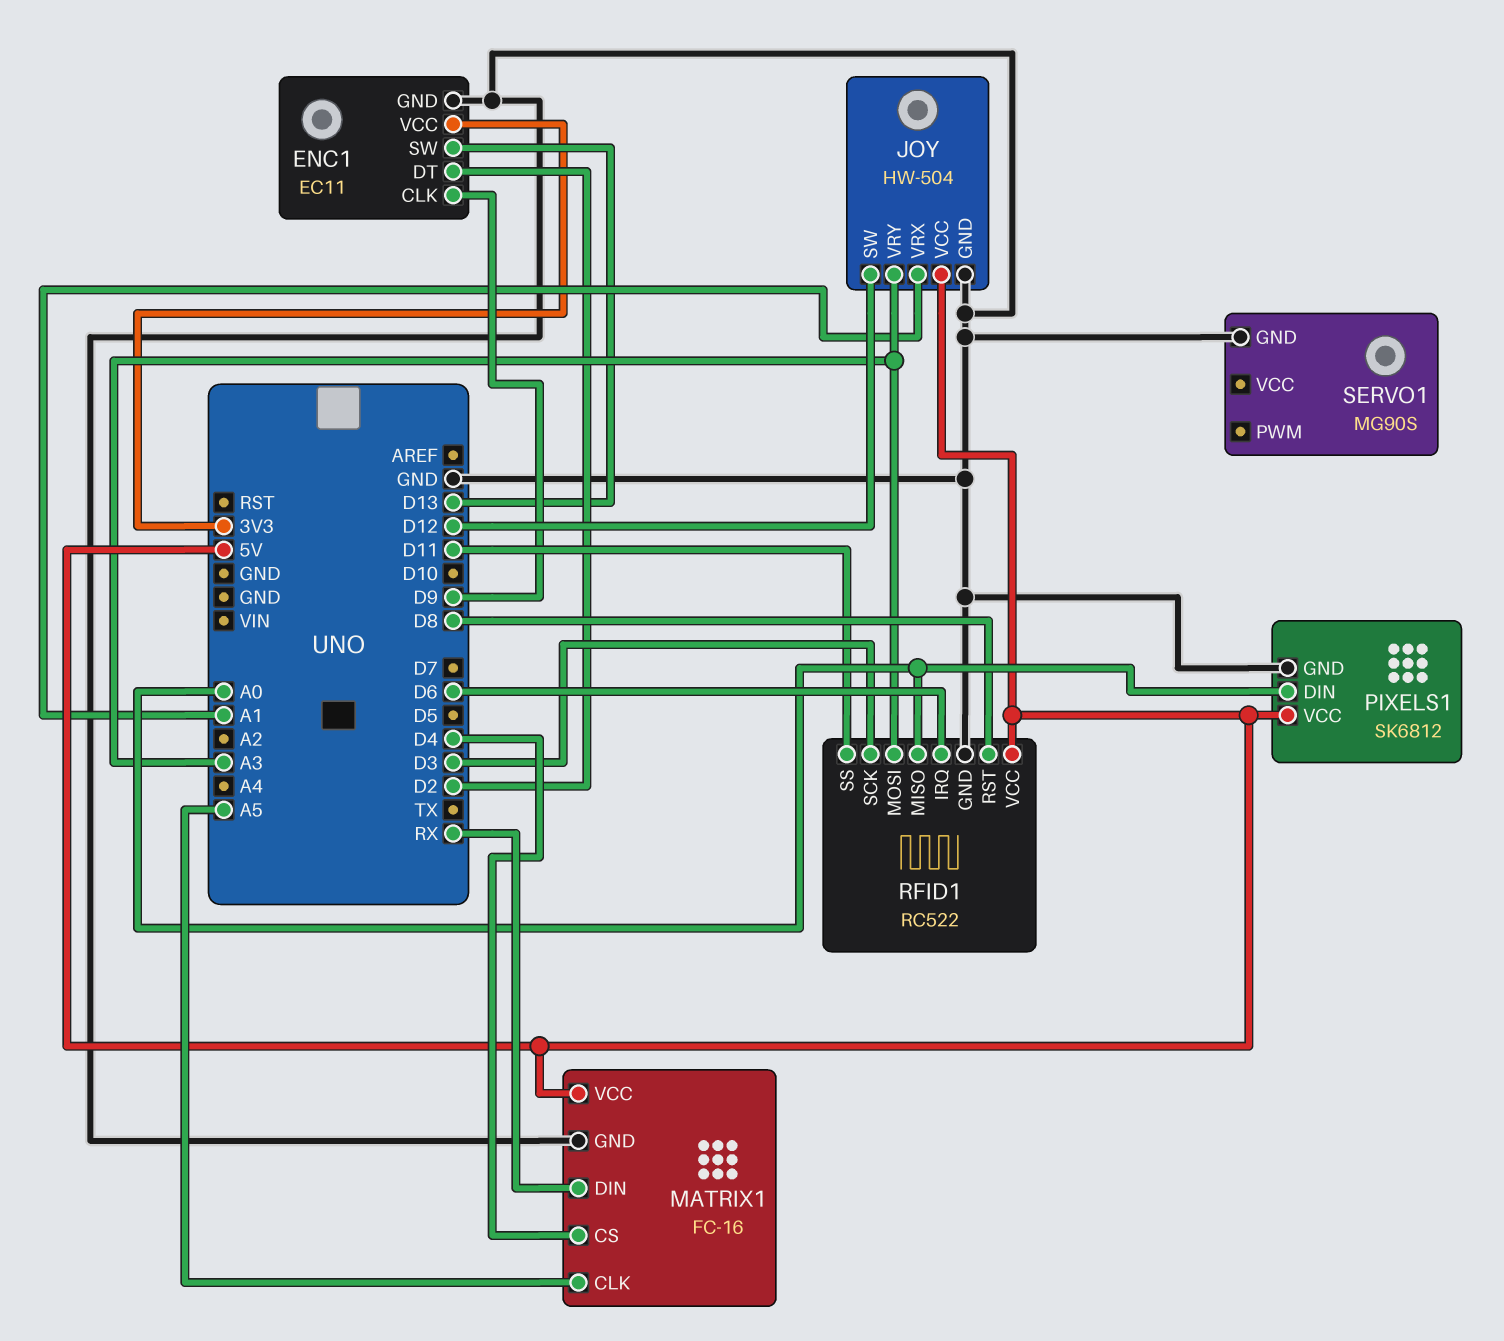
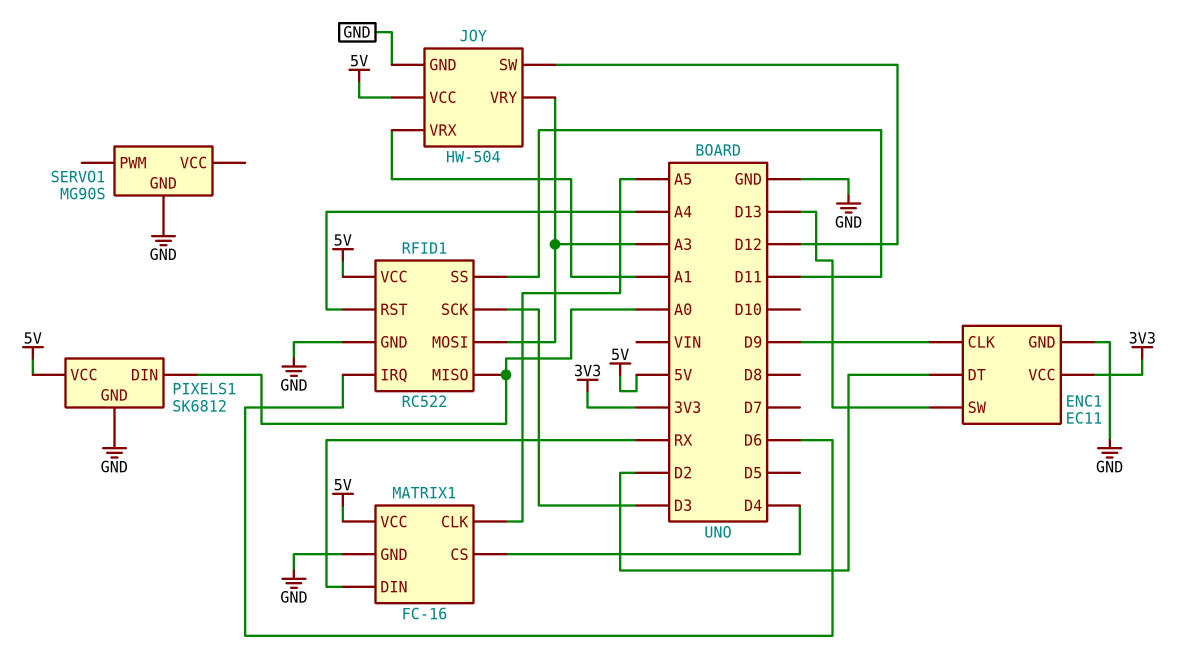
RFID1 pin RST: D8 -> A4

